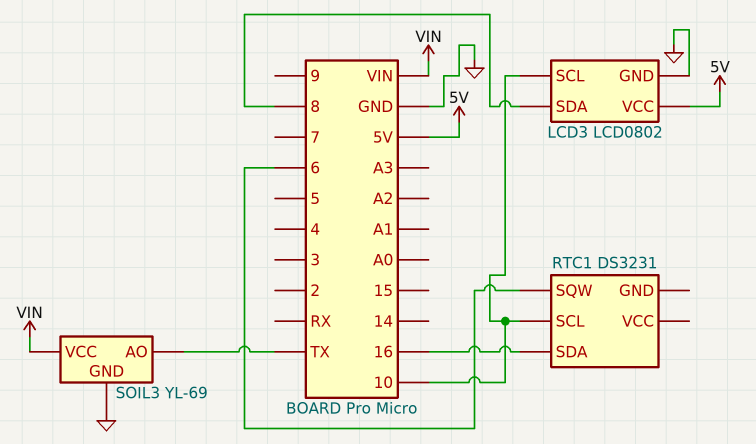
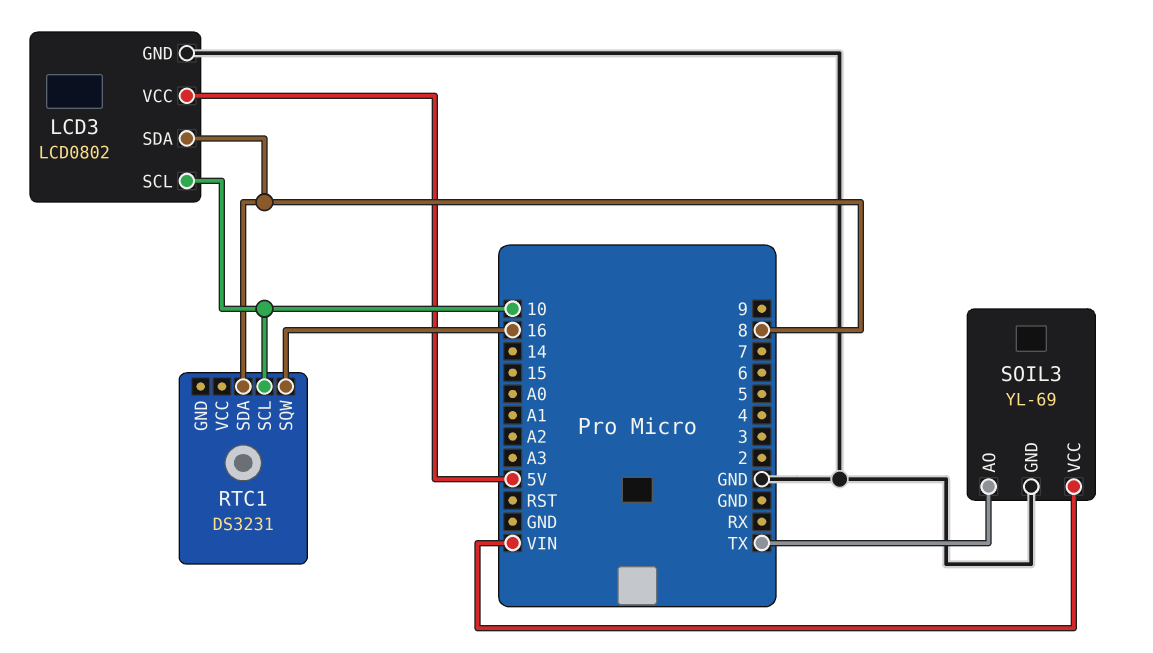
RTC1 pin SDA: 16 -> 8
RTC1 pin SQW: 6 -> 16

